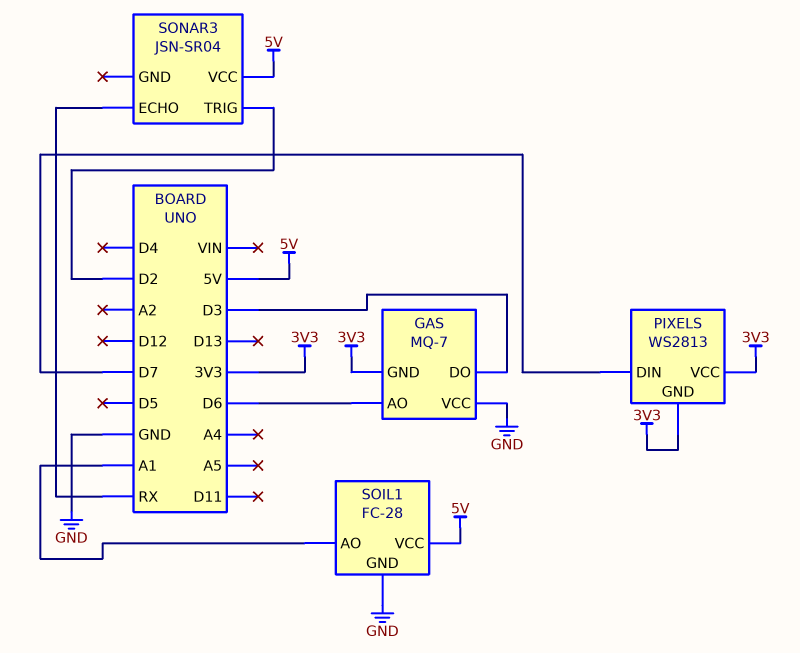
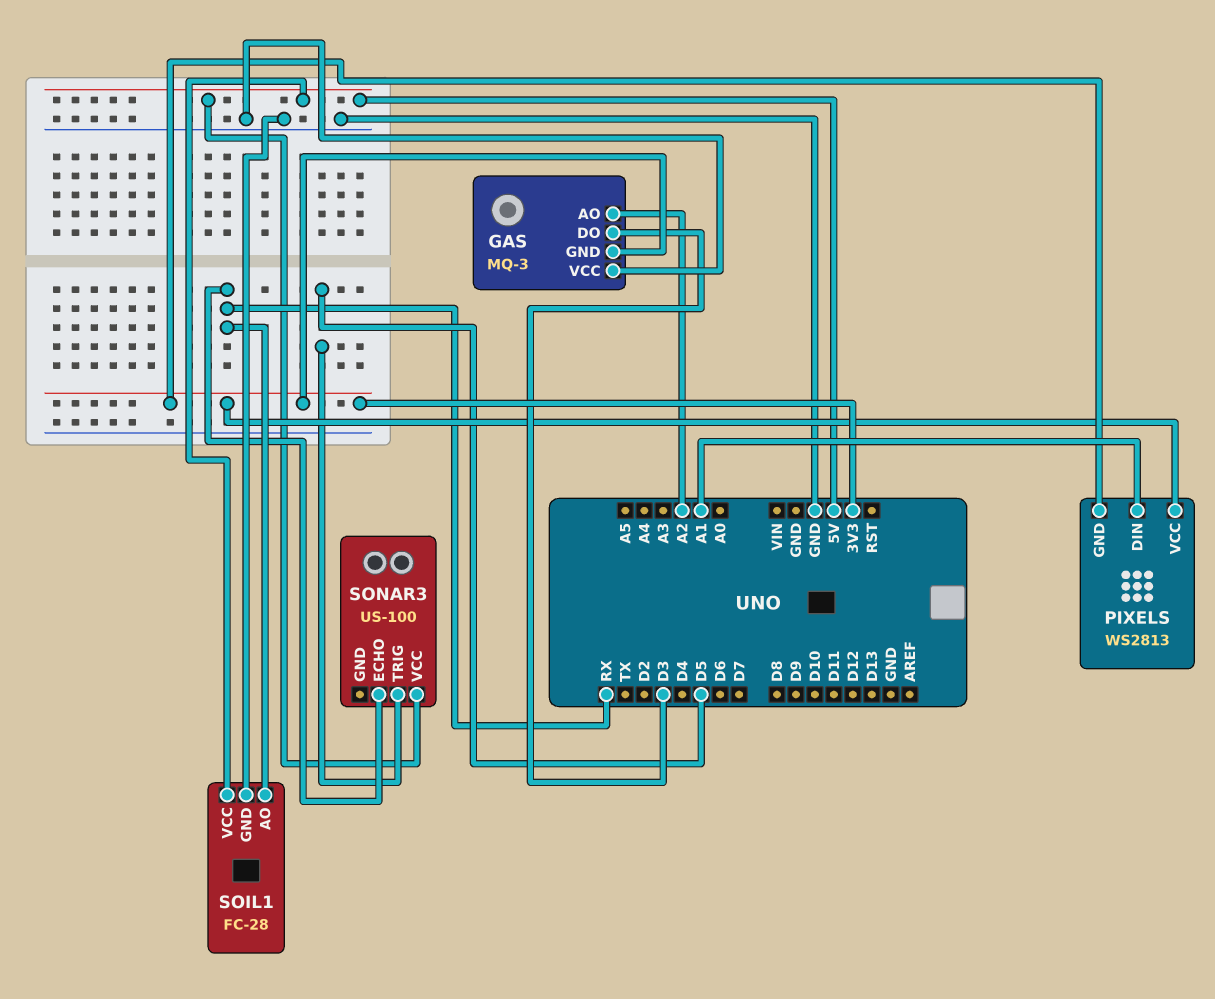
GAS: MQ-7 -> MQ-3
GAS pin AO: D6 -> A2
PIXELS pin DIN: D7 -> A1
SOIL1 pin AO: A1 -> RX
SONAR3: JSN-SR04 -> US-100
SONAR3 pin TRIG: D2 -> D5

